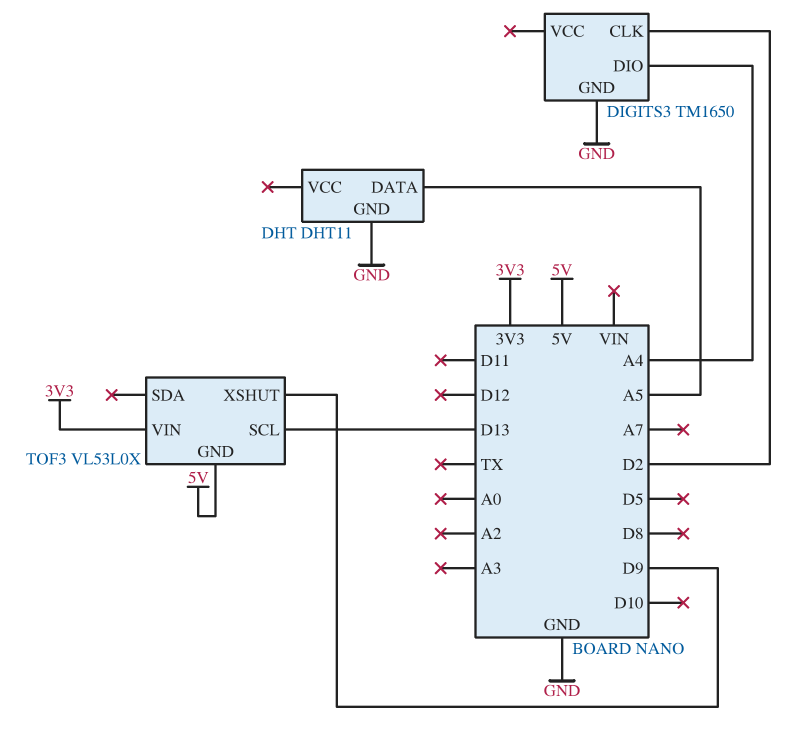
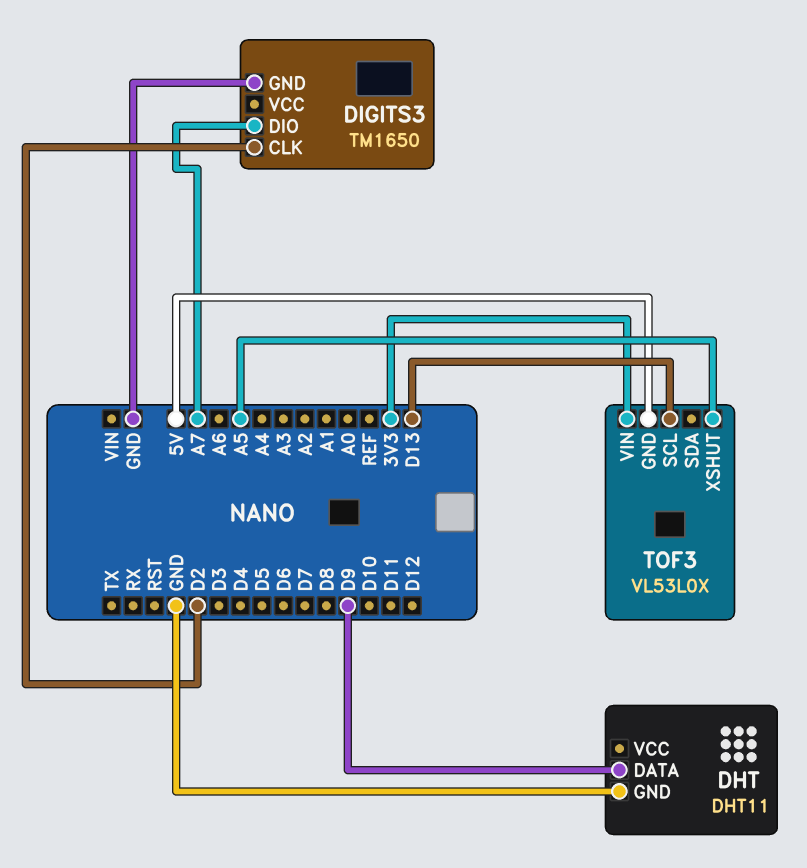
DHT pin DATA: A5 -> D9
DIGITS3 pin DIO: A4 -> A7
TOF3 pin XSHUT: D9 -> A5

